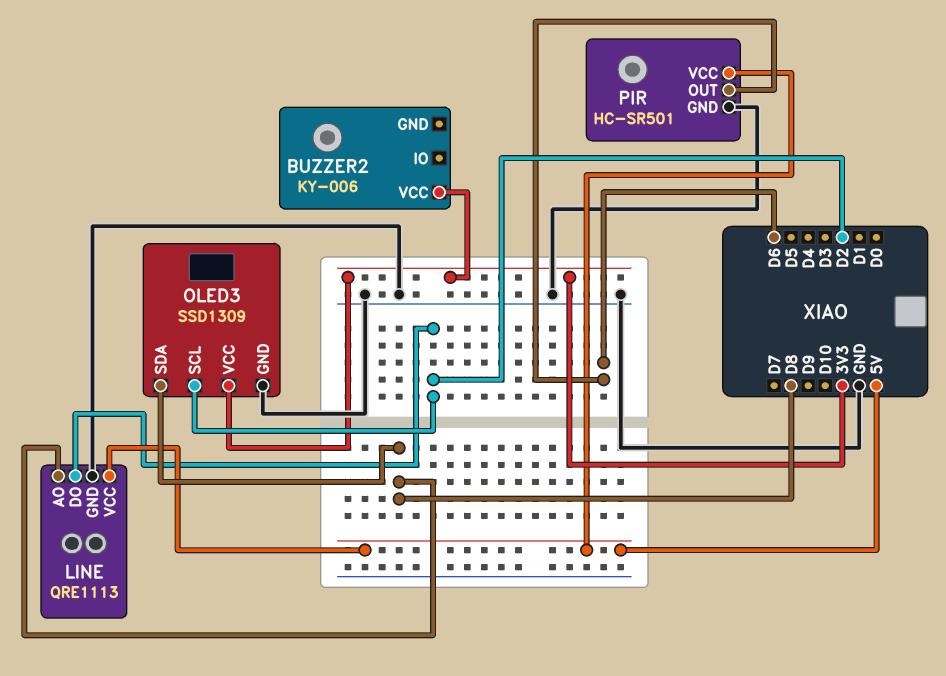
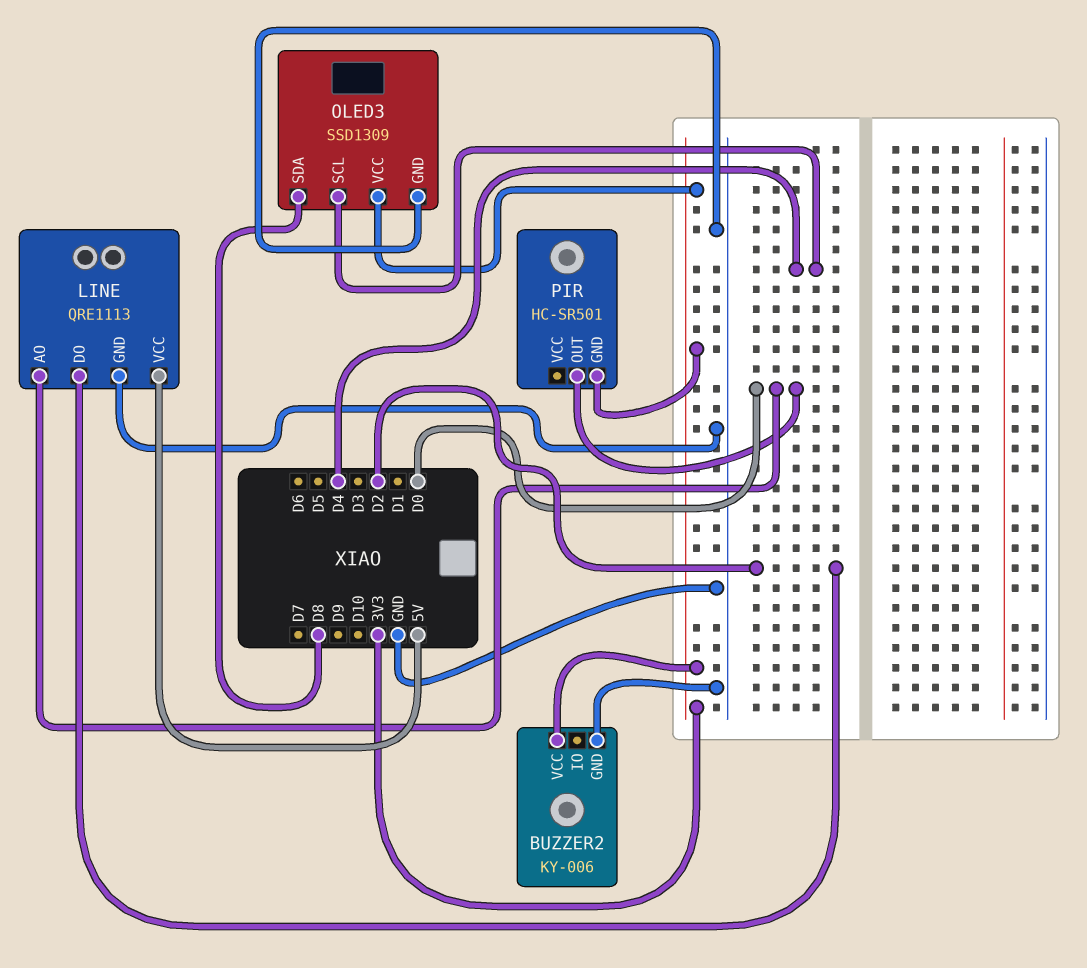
BUZZER2 pin GND: none -> GND
LINE pin AO: D8 -> D0
OLED3 pin SCL: D2 -> D4
PIR pin GND: GND -> 3V3
PIR pin OUT: D6 -> D0
PIR pin VCC: 5V -> none

